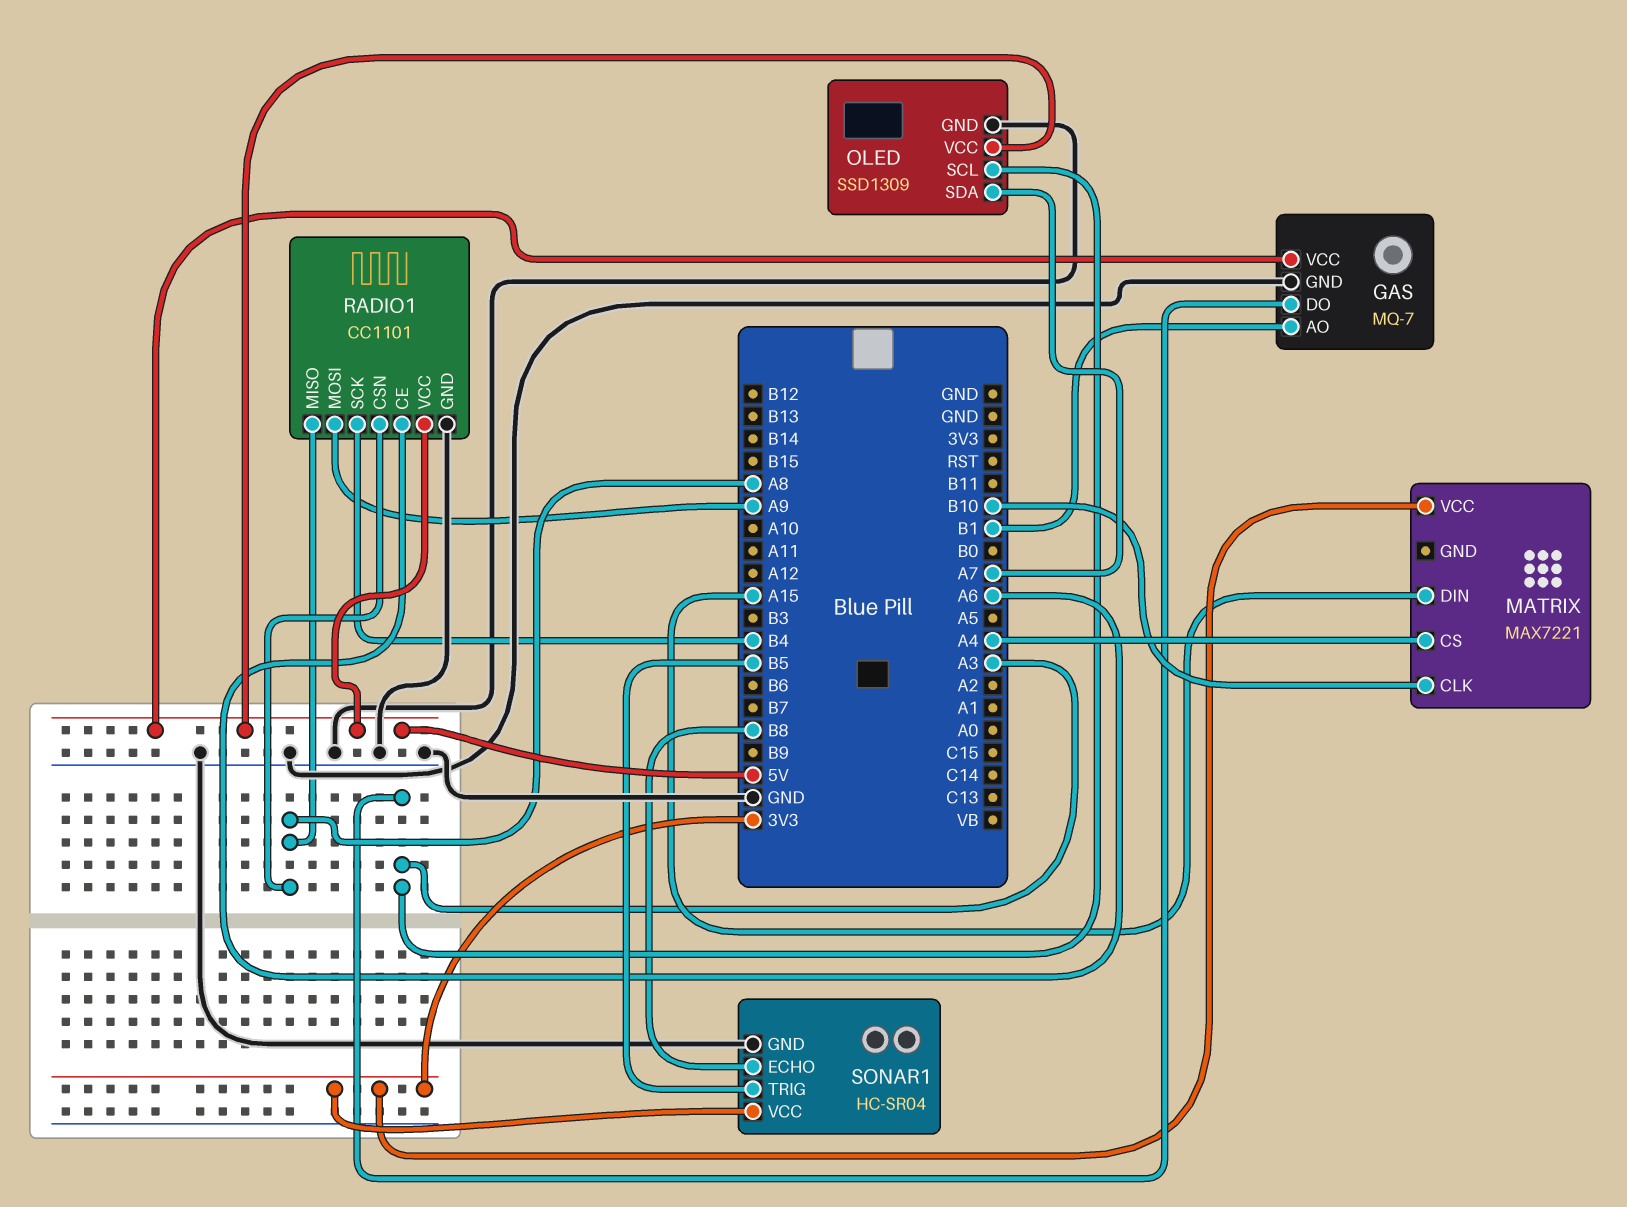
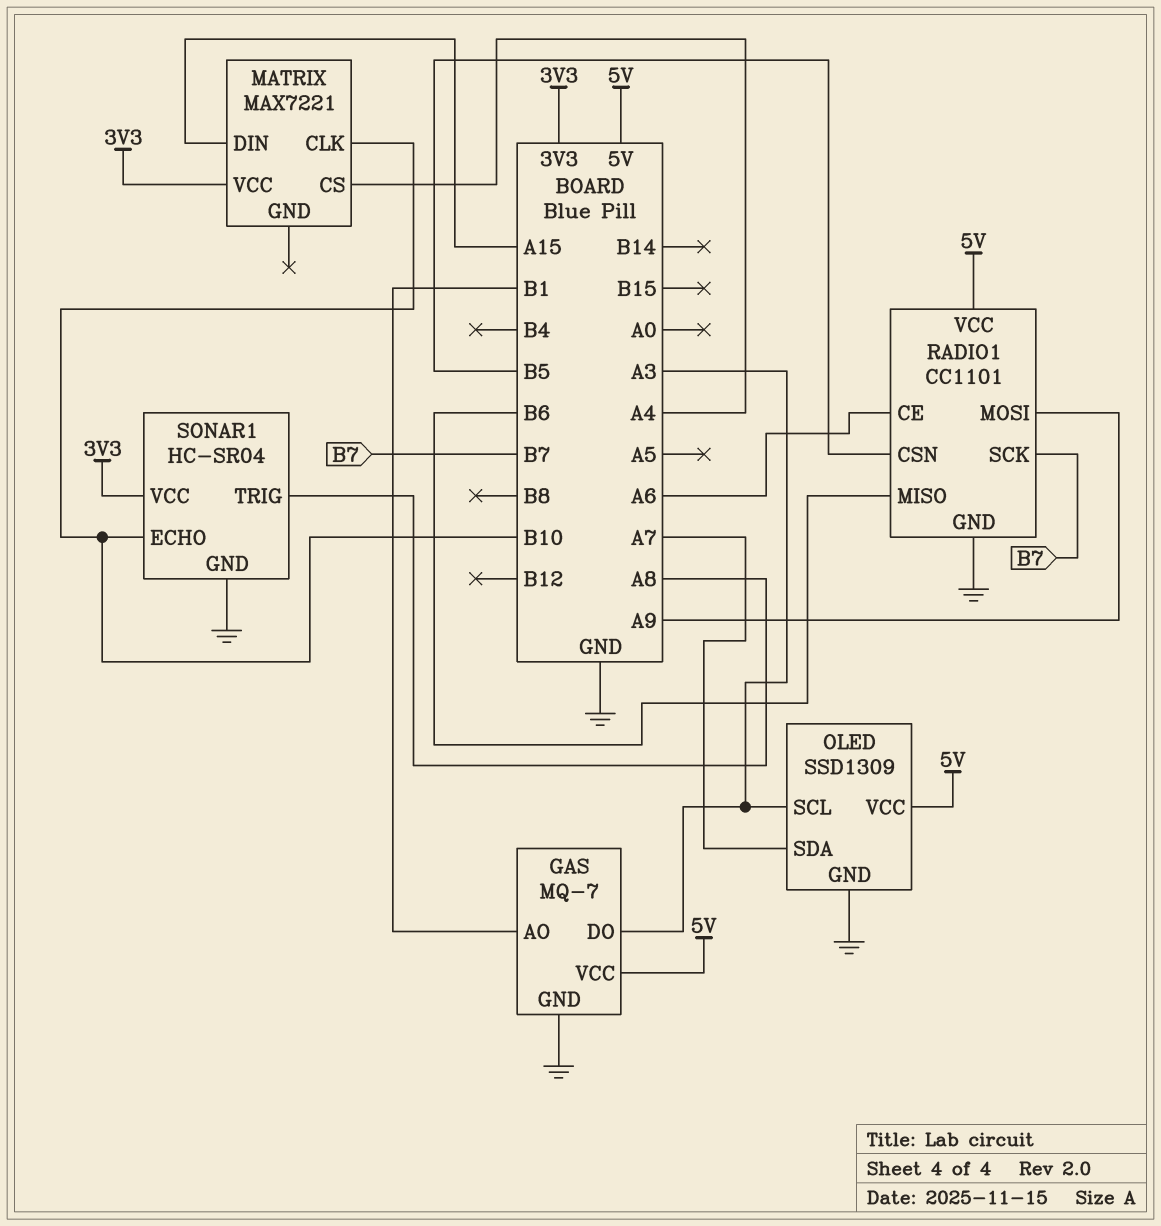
RADIO1 pin CSN: A8 -> B5
RADIO1 pin MISO: A8 -> B6
RADIO1 pin SCK: B4 -> B7
SONAR1 pin ECHO: B8 -> B10
SONAR1 pin TRIG: B5 -> A8

